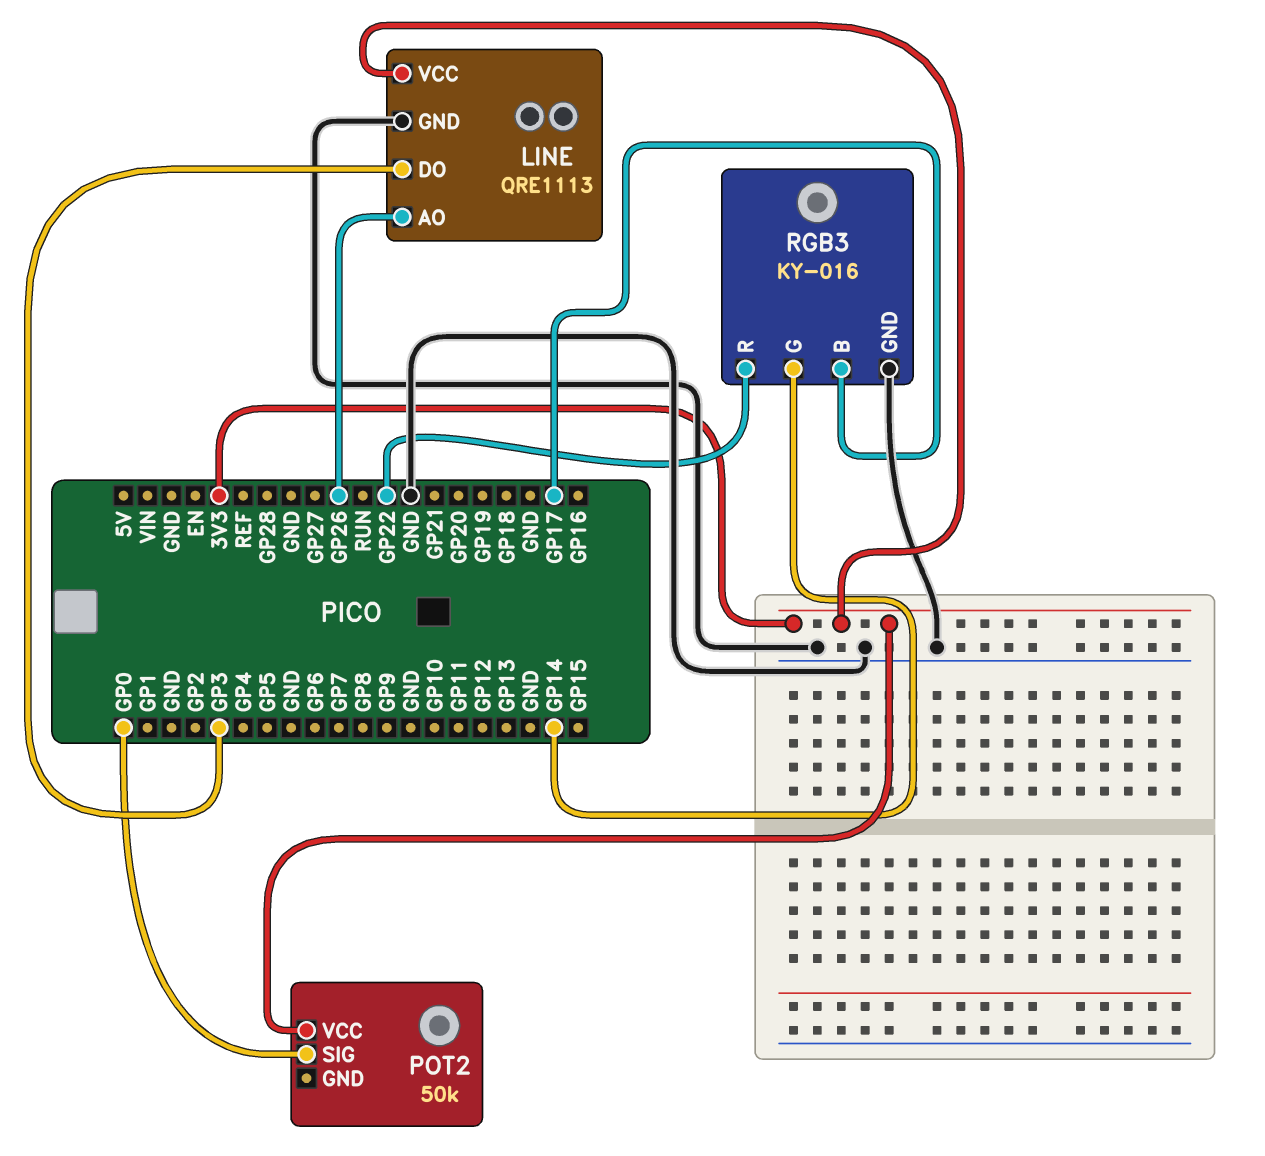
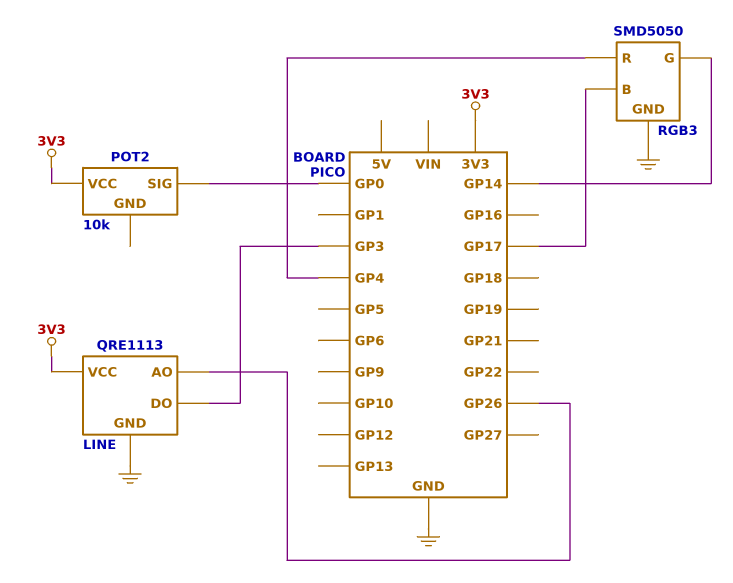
POT2: 50k -> 10k
RGB3: KY-016 -> SMD5050
RGB3 pin R: GP22 -> GP4

